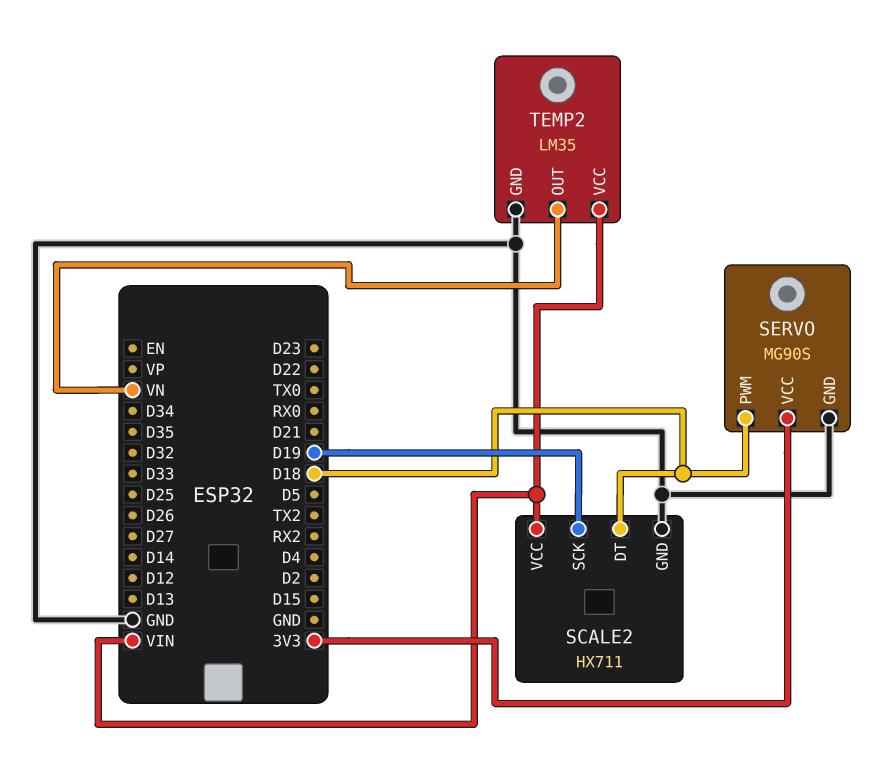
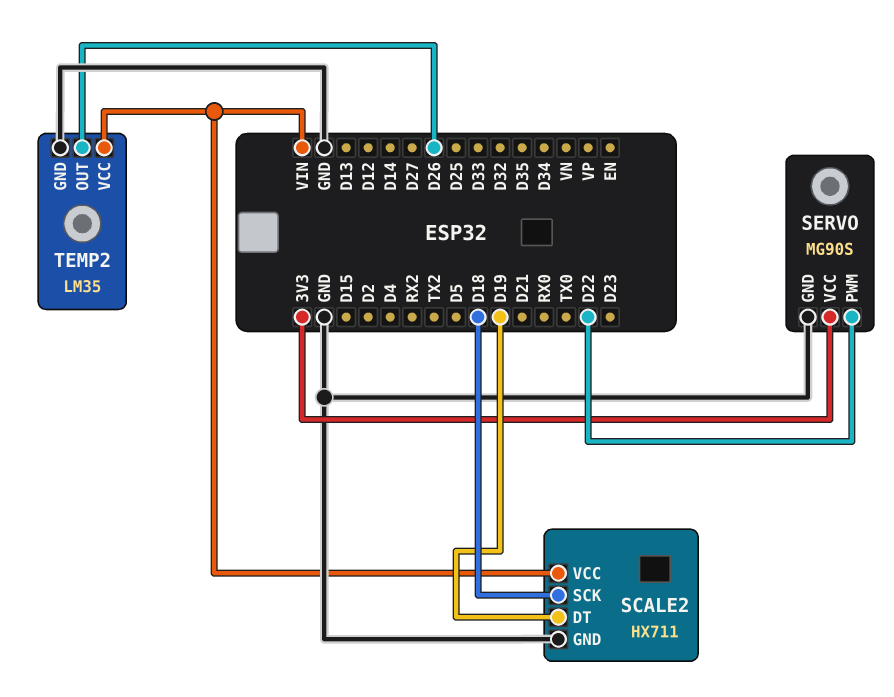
SCALE2 pin DT: D18 -> D19
SCALE2 pin SCK: D19 -> D18
SERVO pin PWM: D18 -> D22
TEMP2 pin OUT: VN -> D26

